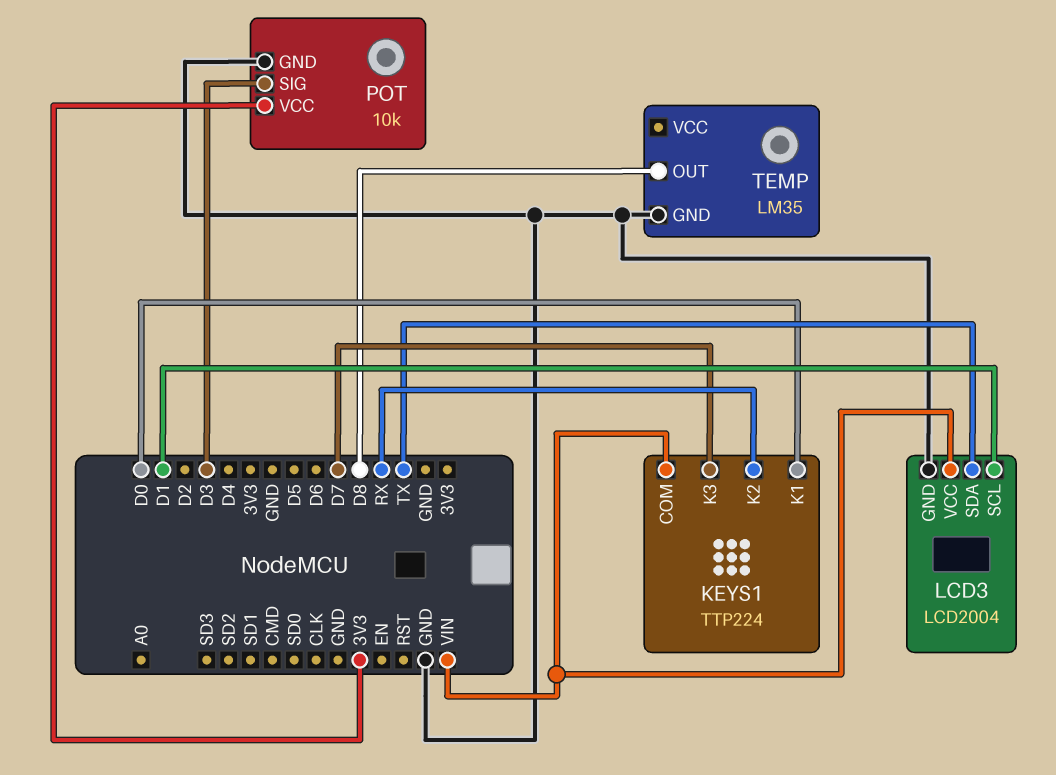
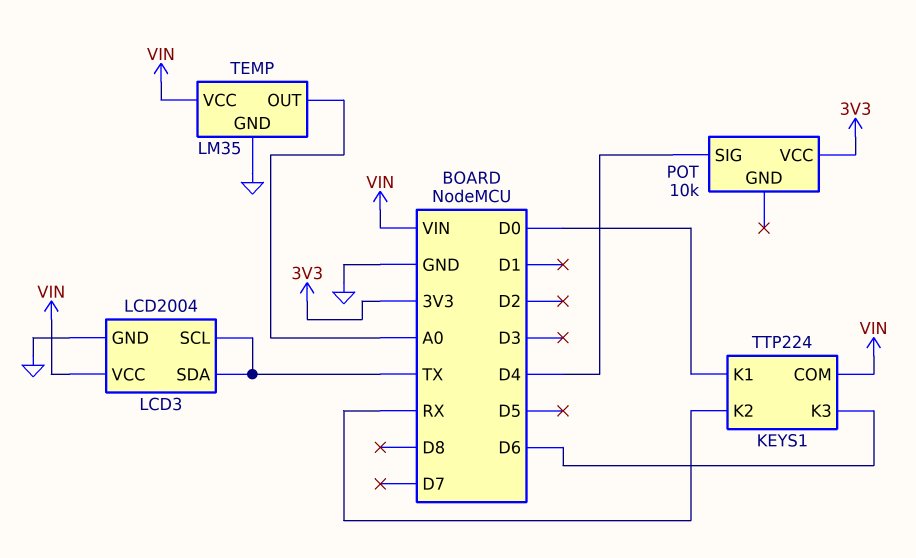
KEYS1 pin K3: D7 -> D6
LCD3 pin SCL: D1 -> TX
POT pin GND: GND -> none
POT pin SIG: D3 -> D4
TEMP pin OUT: D8 -> A0
TEMP pin VCC: none -> VIN

